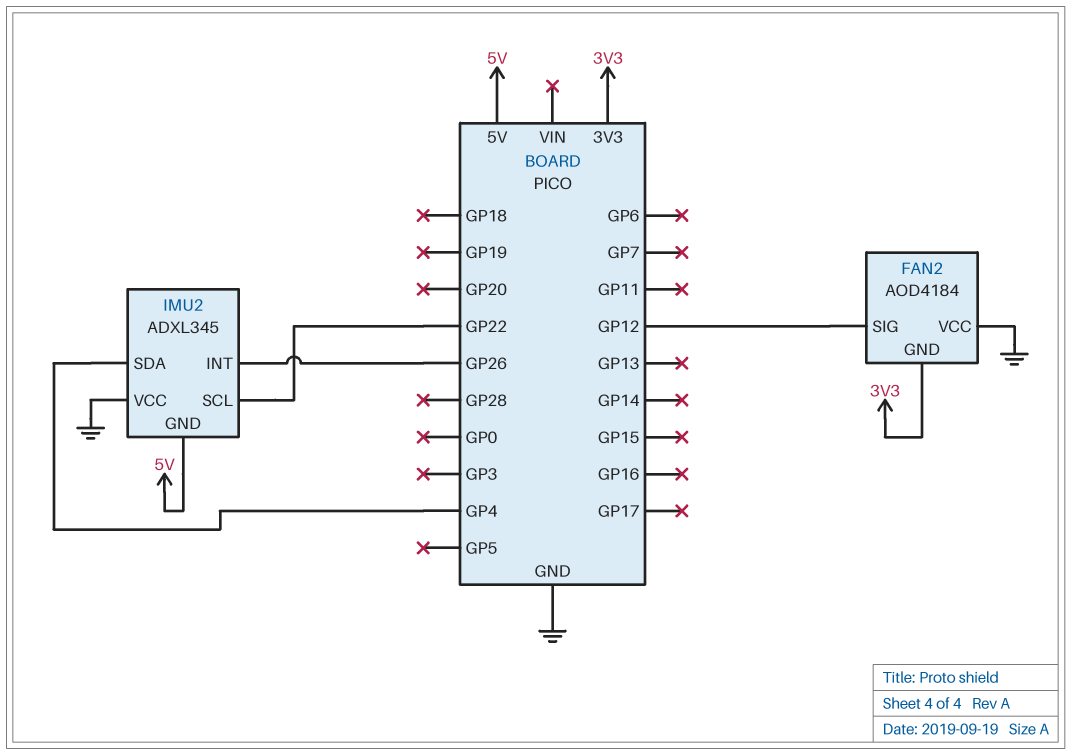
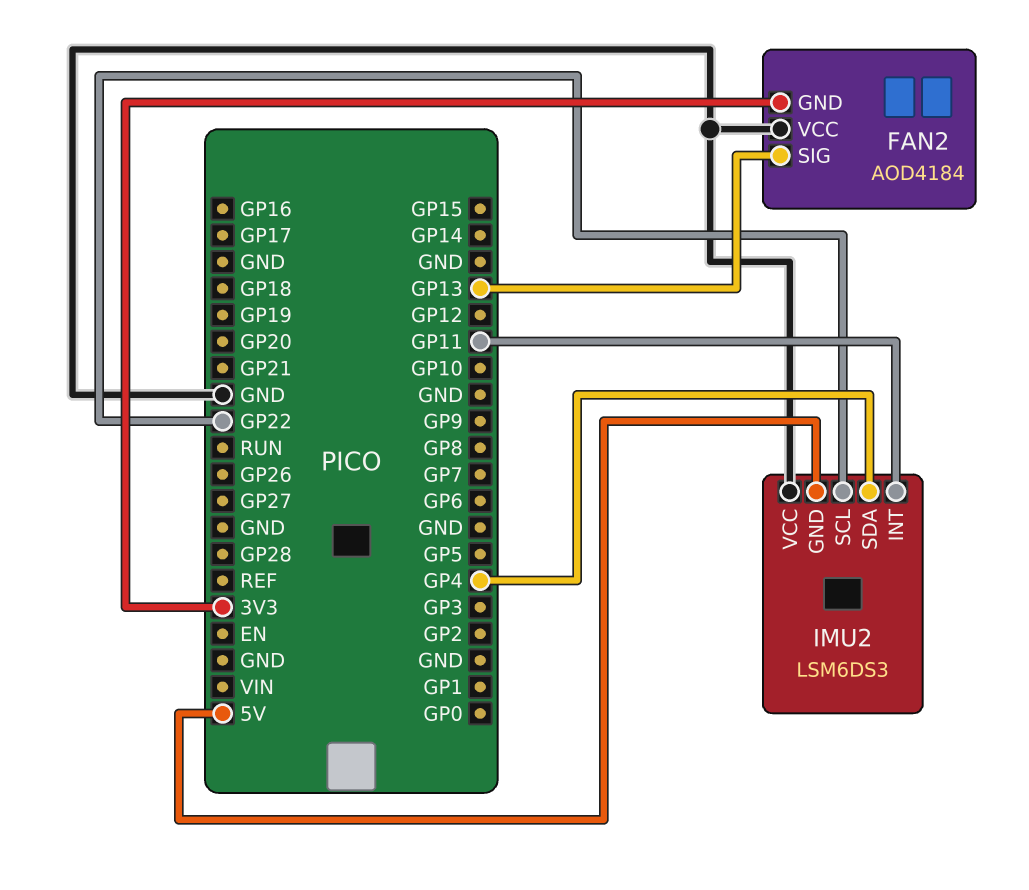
FAN2 pin SIG: GP12 -> GP13
IMU2: ADXL345 -> LSM6DS3
IMU2 pin INT: GP26 -> GP11

